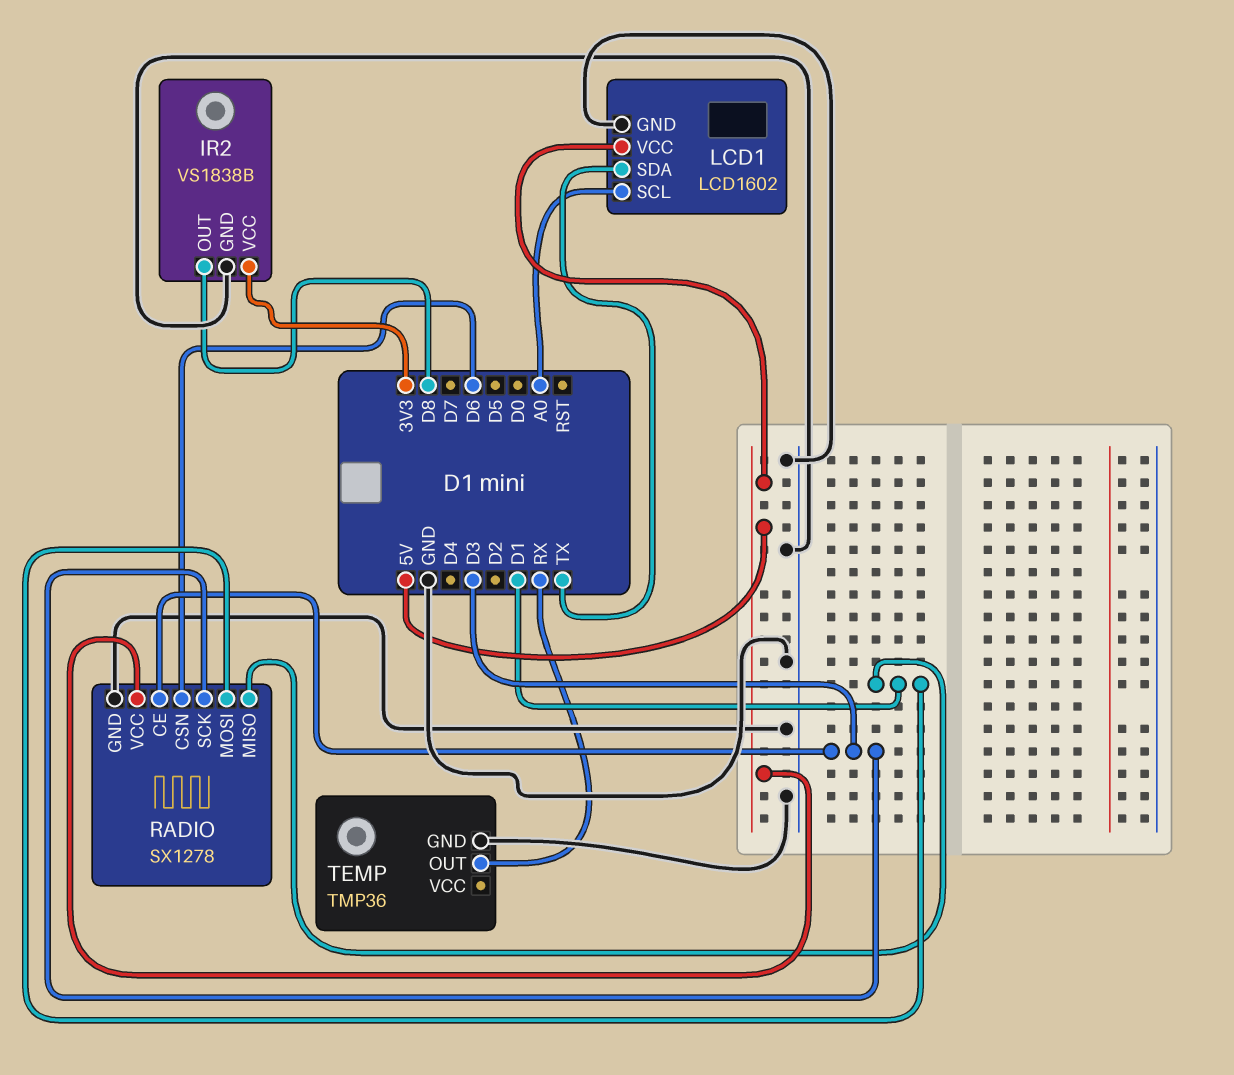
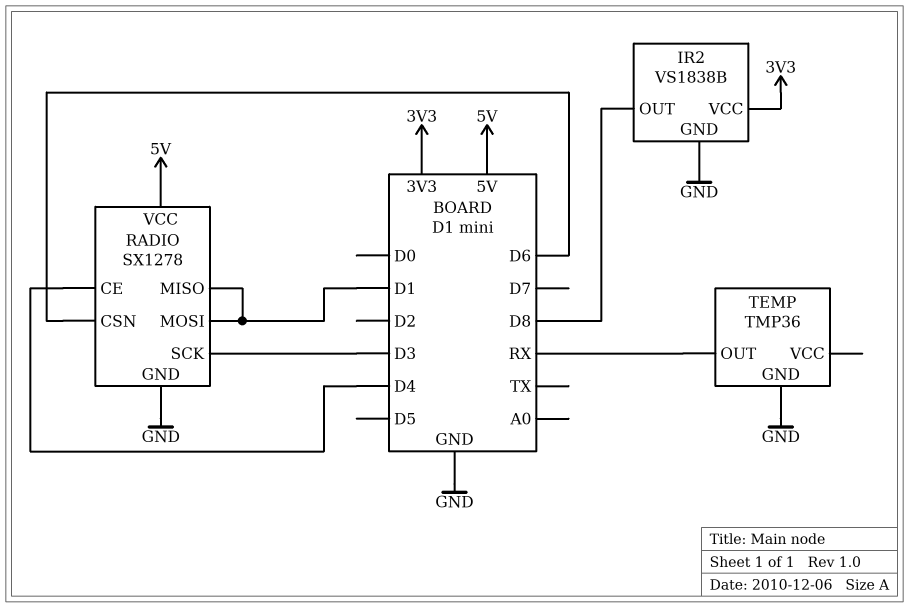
LCD1: LCD1602 -> none
LCD1 pin GND: GND -> none
LCD1 pin SCL: A0 -> none
LCD1 pin SDA: TX -> none
LCD1 pin VCC: 5V -> none
RADIO pin CE: D3 -> D4

